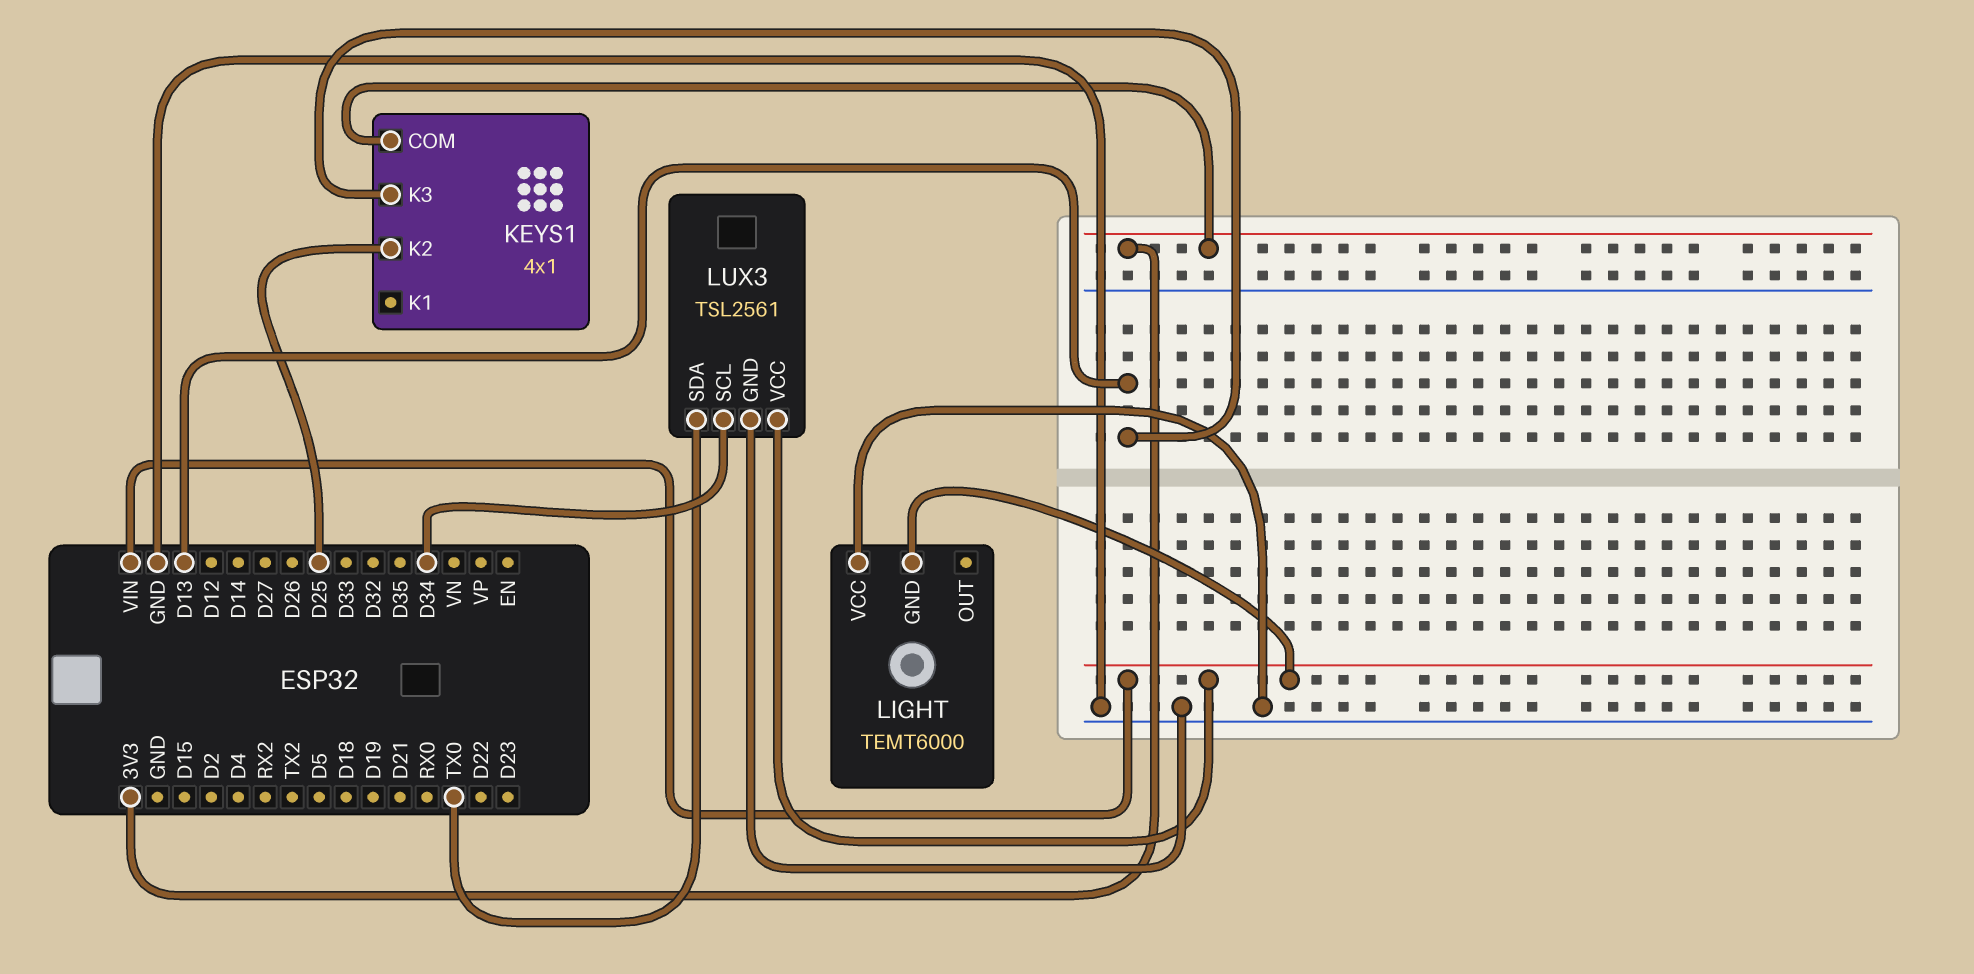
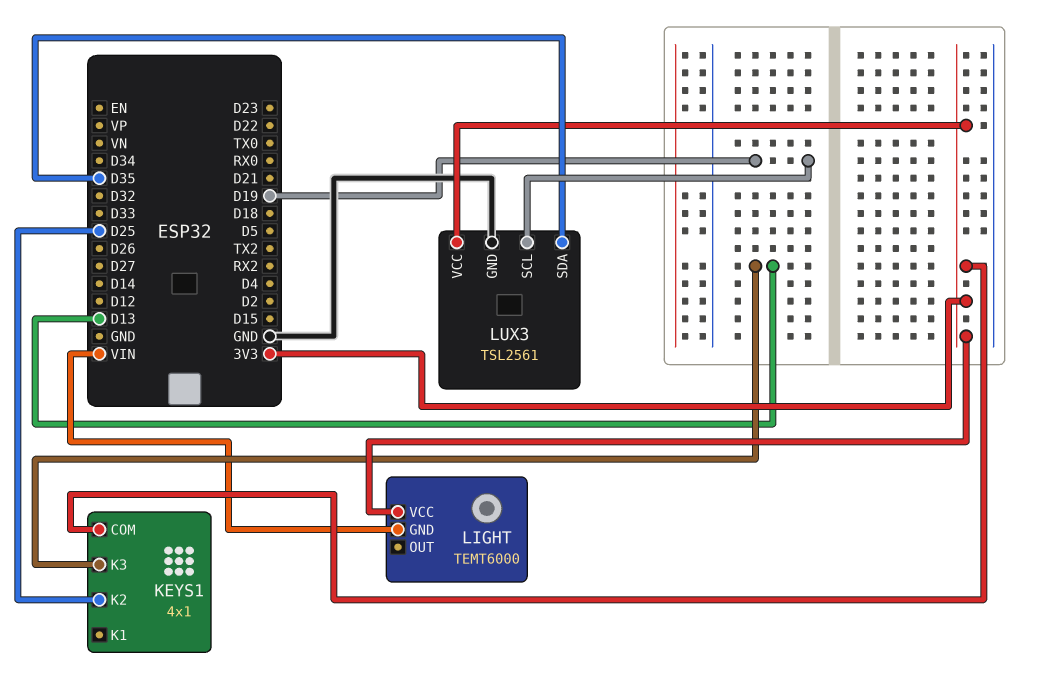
LIGHT pin VCC: GND -> 3V3
LUX3 pin SCL: D34 -> D19
LUX3 pin SDA: TX0 -> D35
LUX3 pin VCC: VIN -> 3V3

